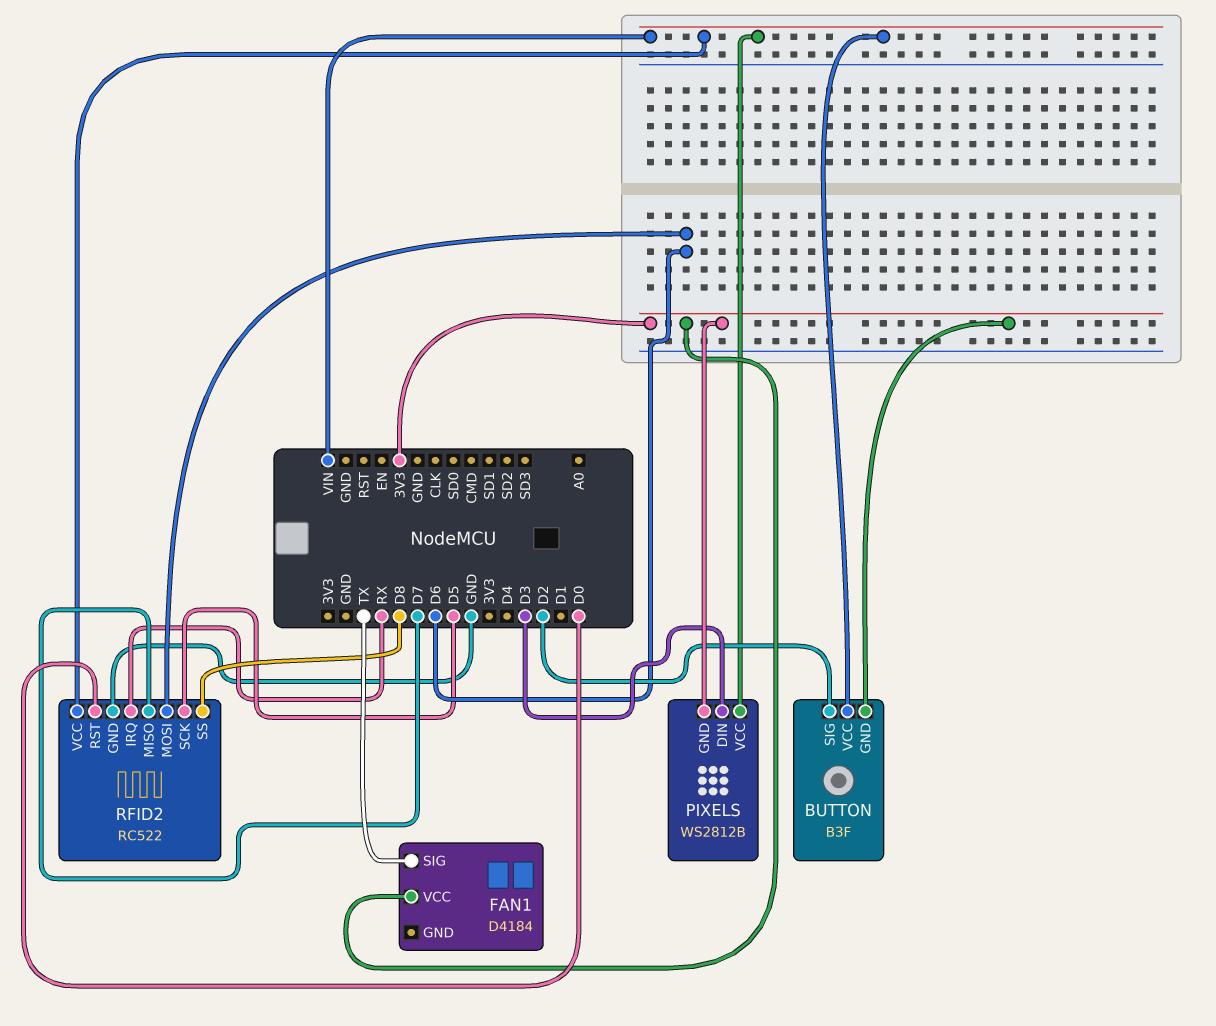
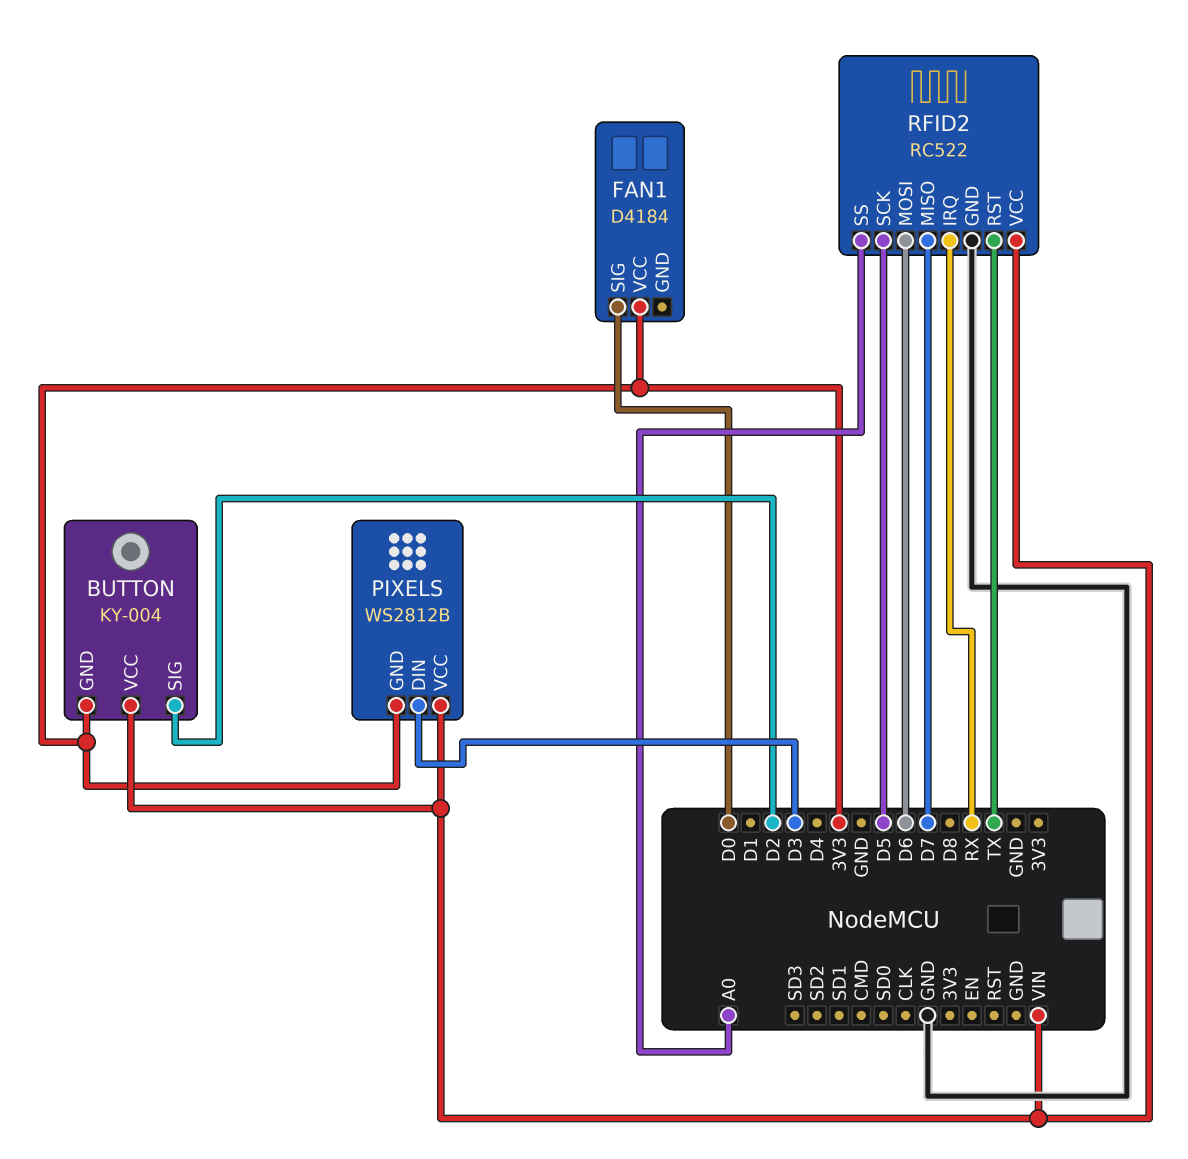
BUTTON: B3F -> KY-004
FAN1 pin SIG: TX -> D0
RFID2 pin RST: D0 -> TX
RFID2 pin SS: D8 -> A0

